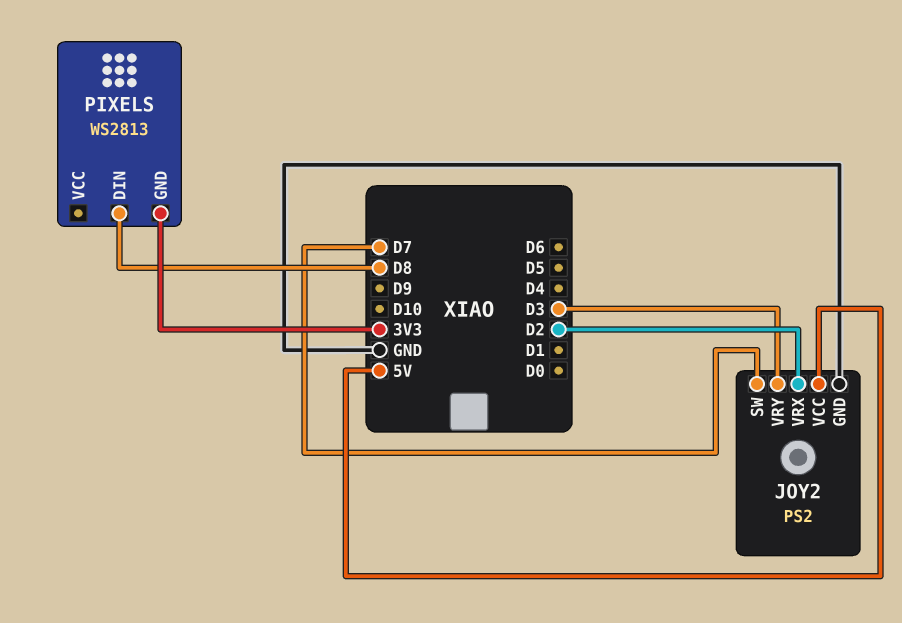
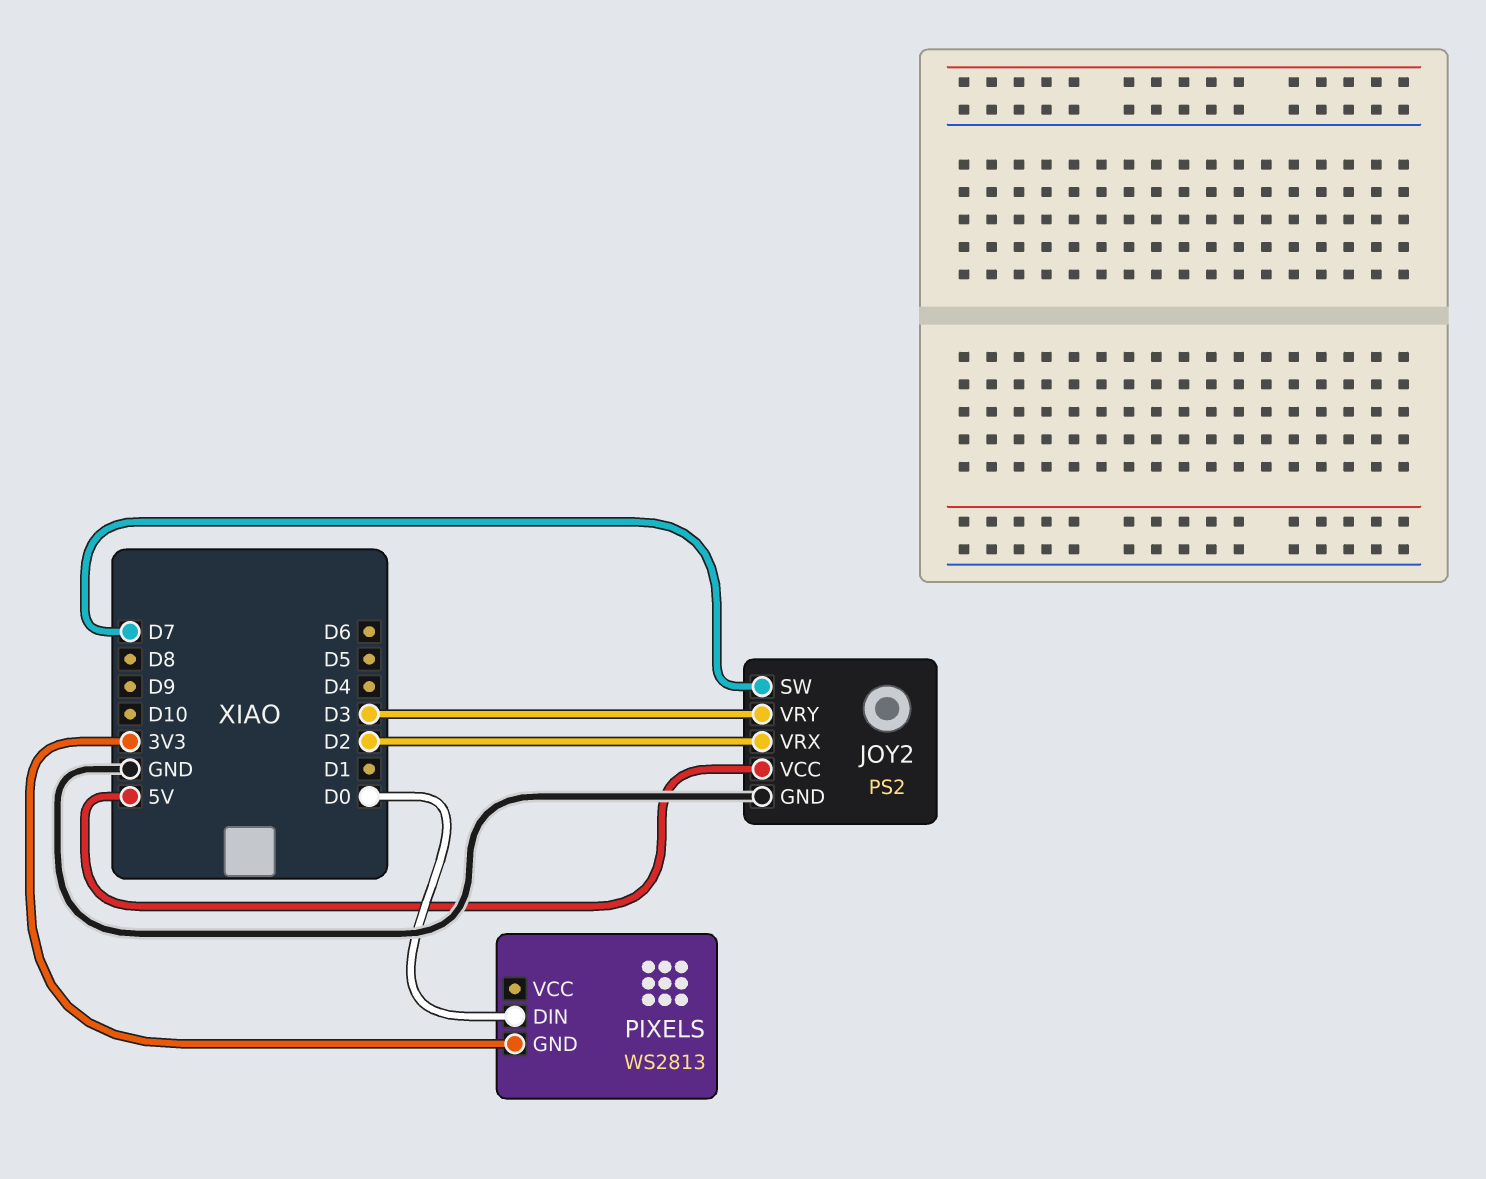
PIXELS pin DIN: D8 -> D0

